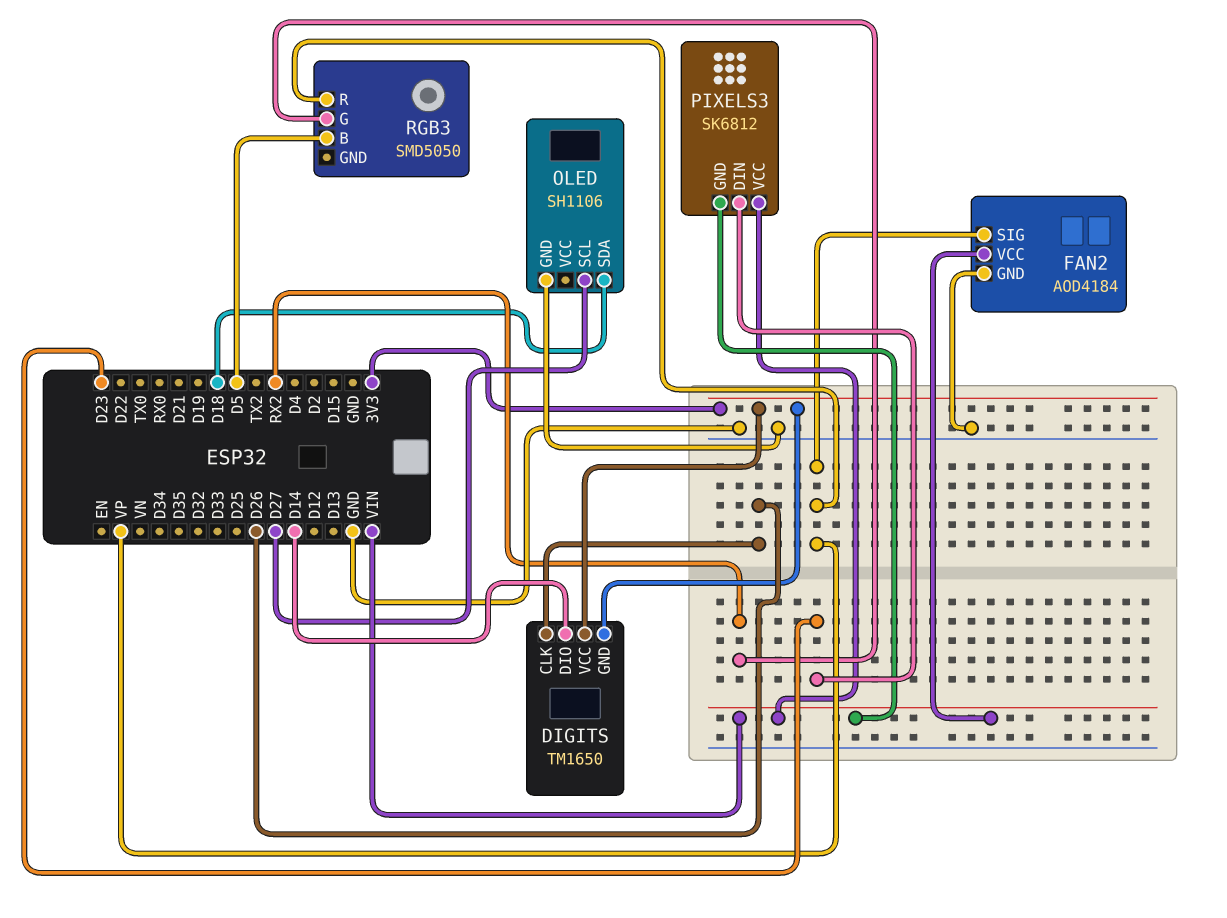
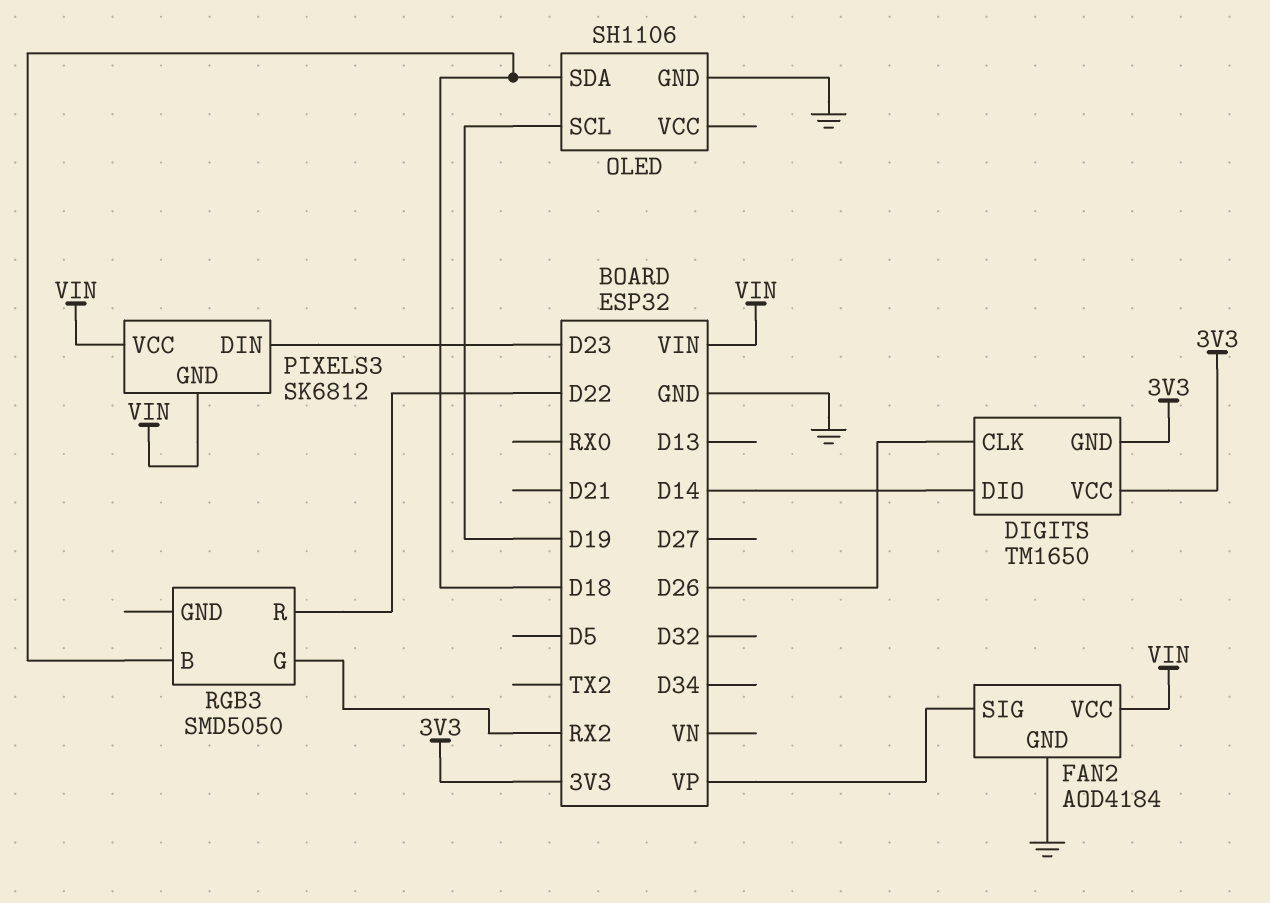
OLED pin SCL: D27 -> D19
RGB3 pin B: D5 -> D18
RGB3 pin R: VP -> D22

